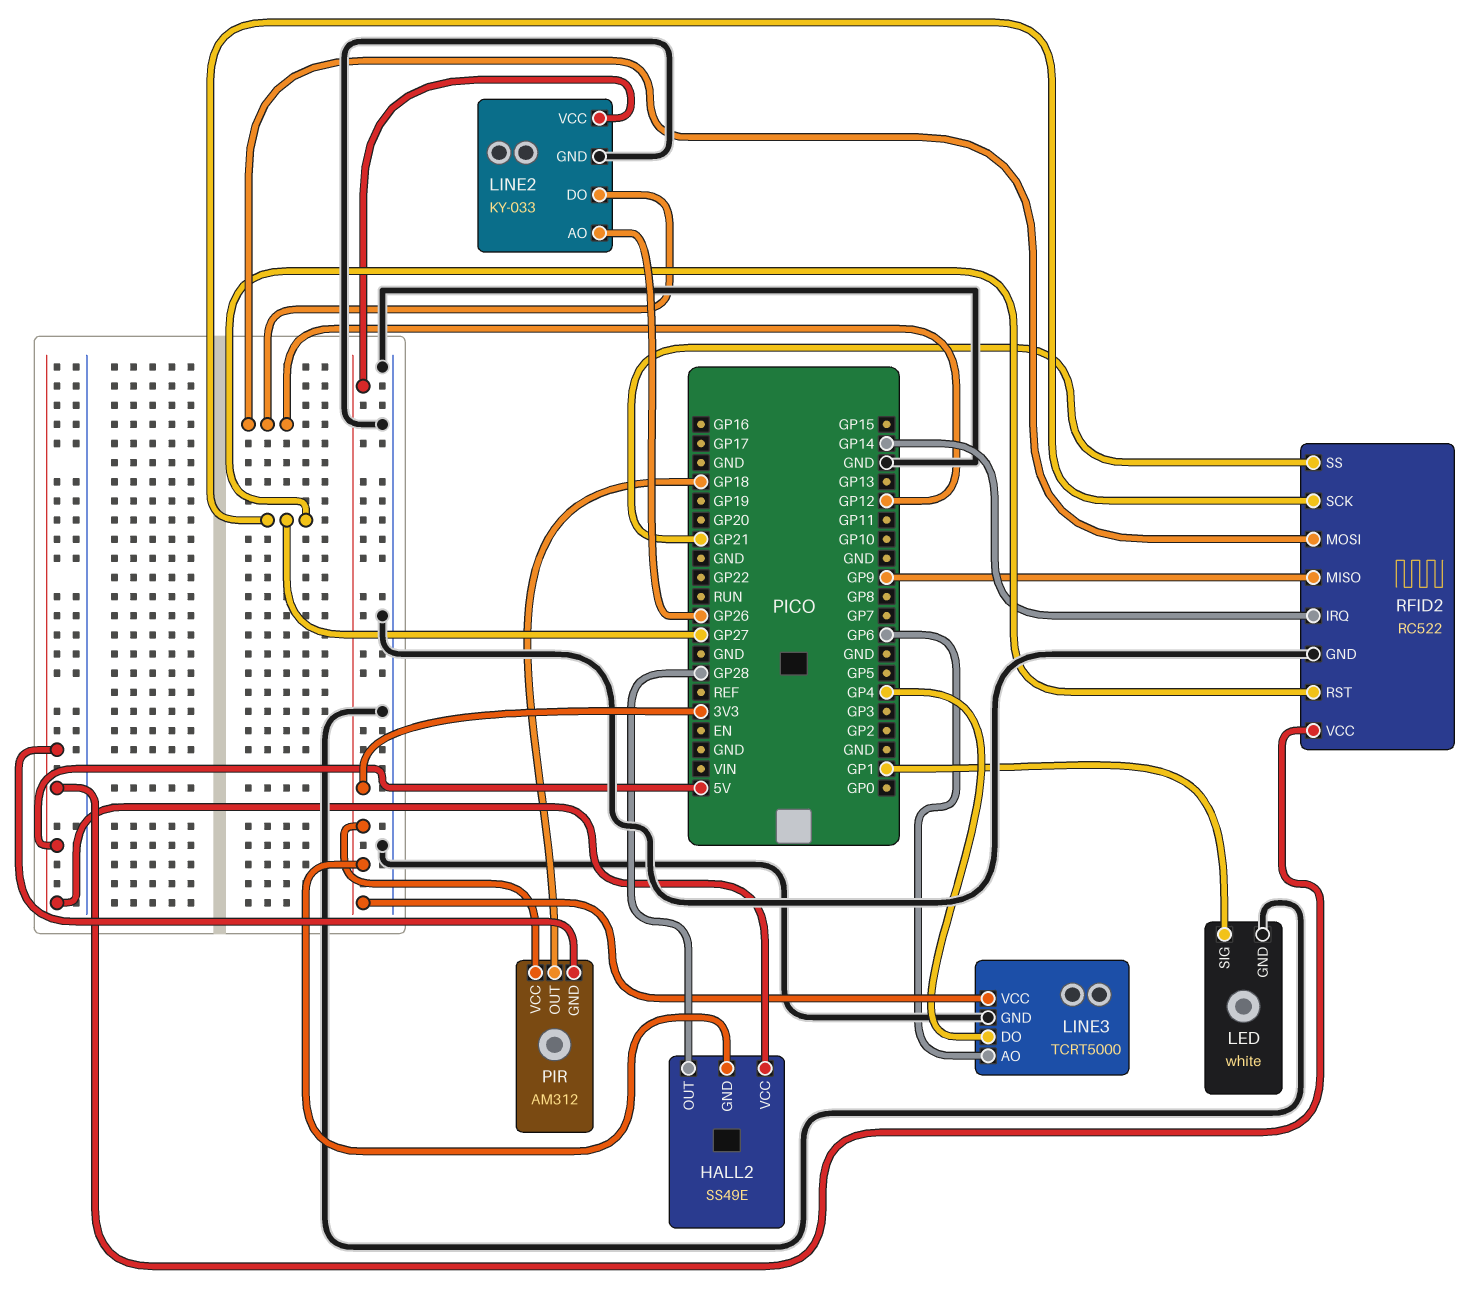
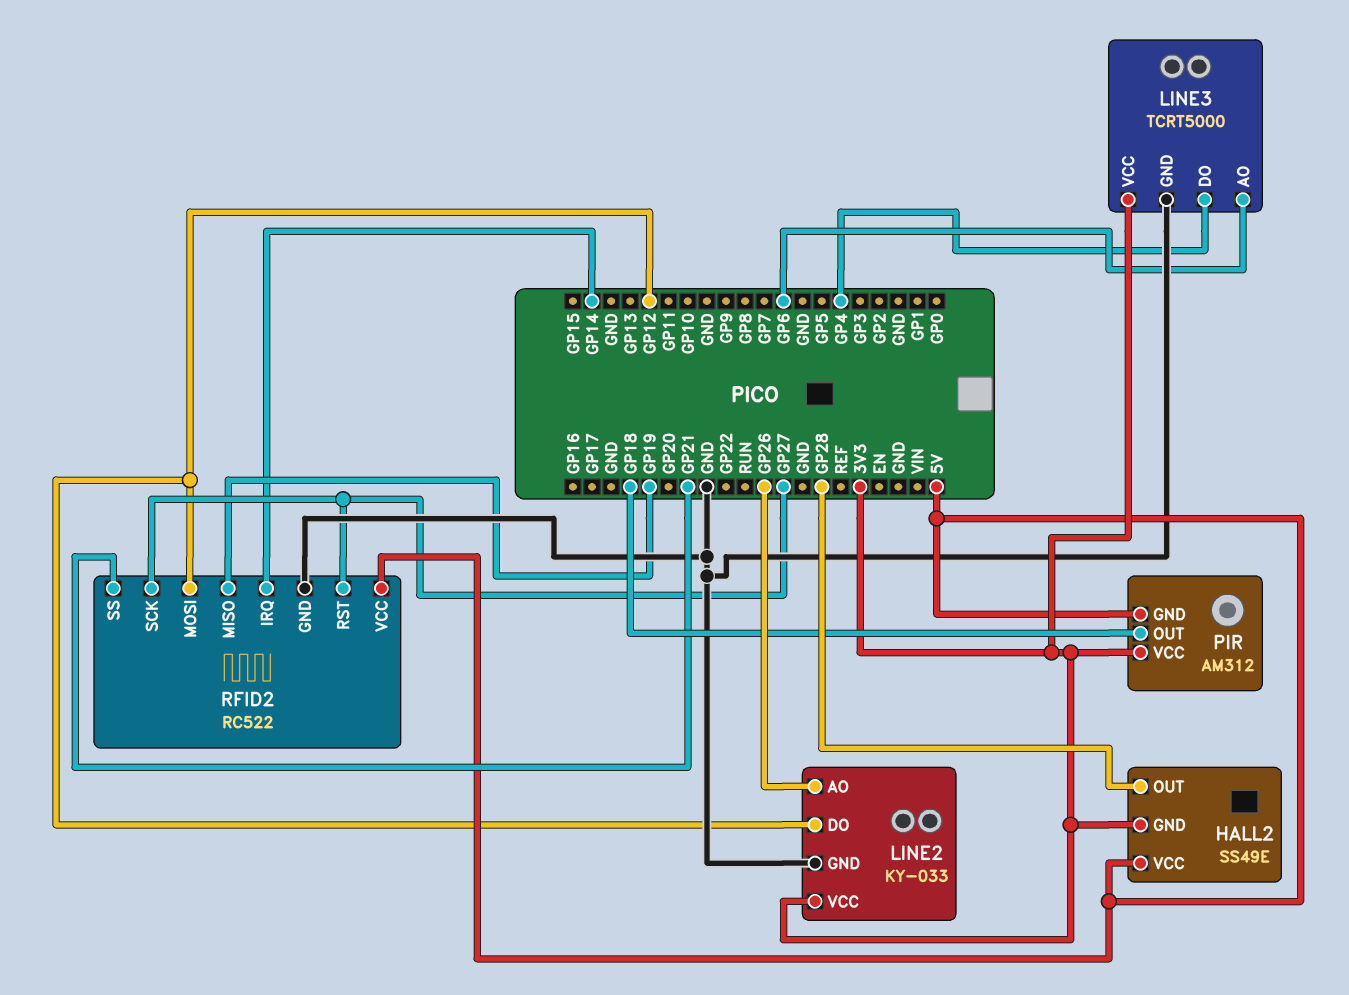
LED: white -> none
LED pin GND: GND -> none
LED pin SIG: GP1 -> none
RFID2 pin MISO: GP9 -> GP19

